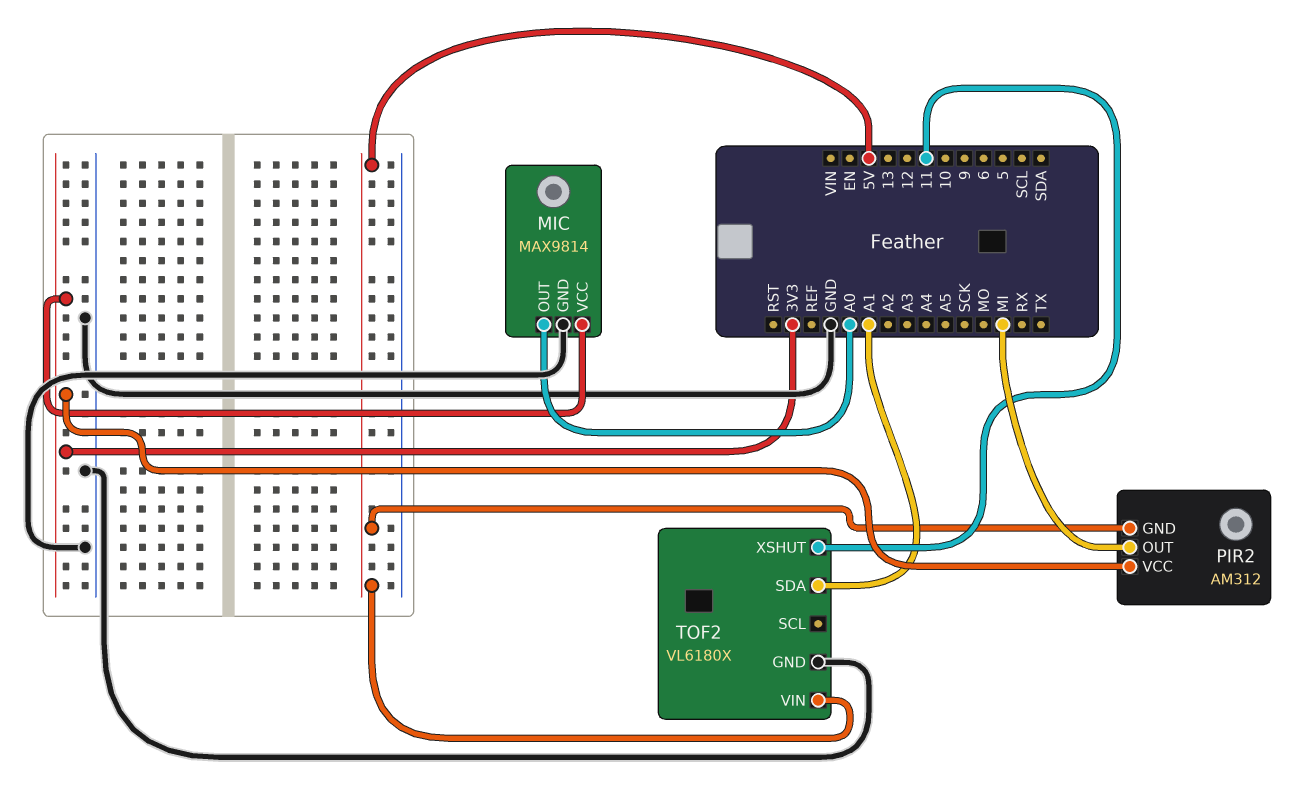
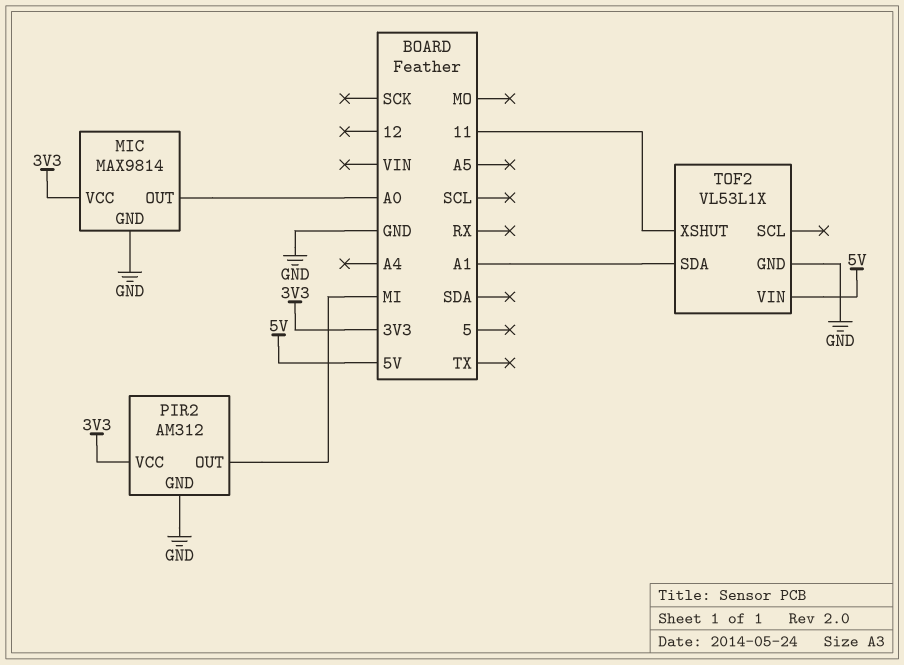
PIR2 pin GND: 5V -> GND
TOF2: VL6180X -> VL53L1X

